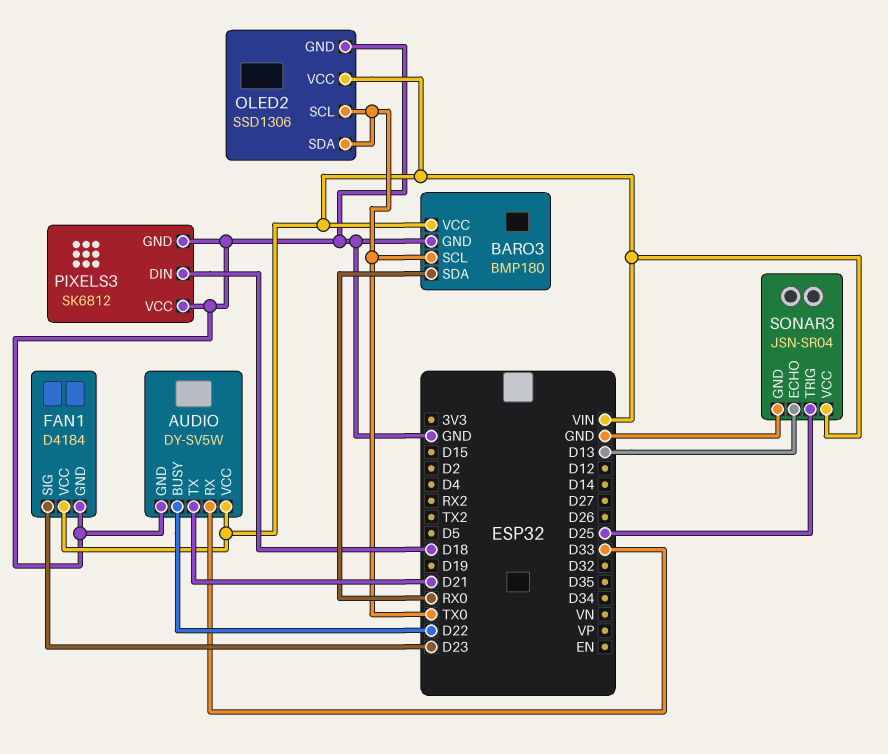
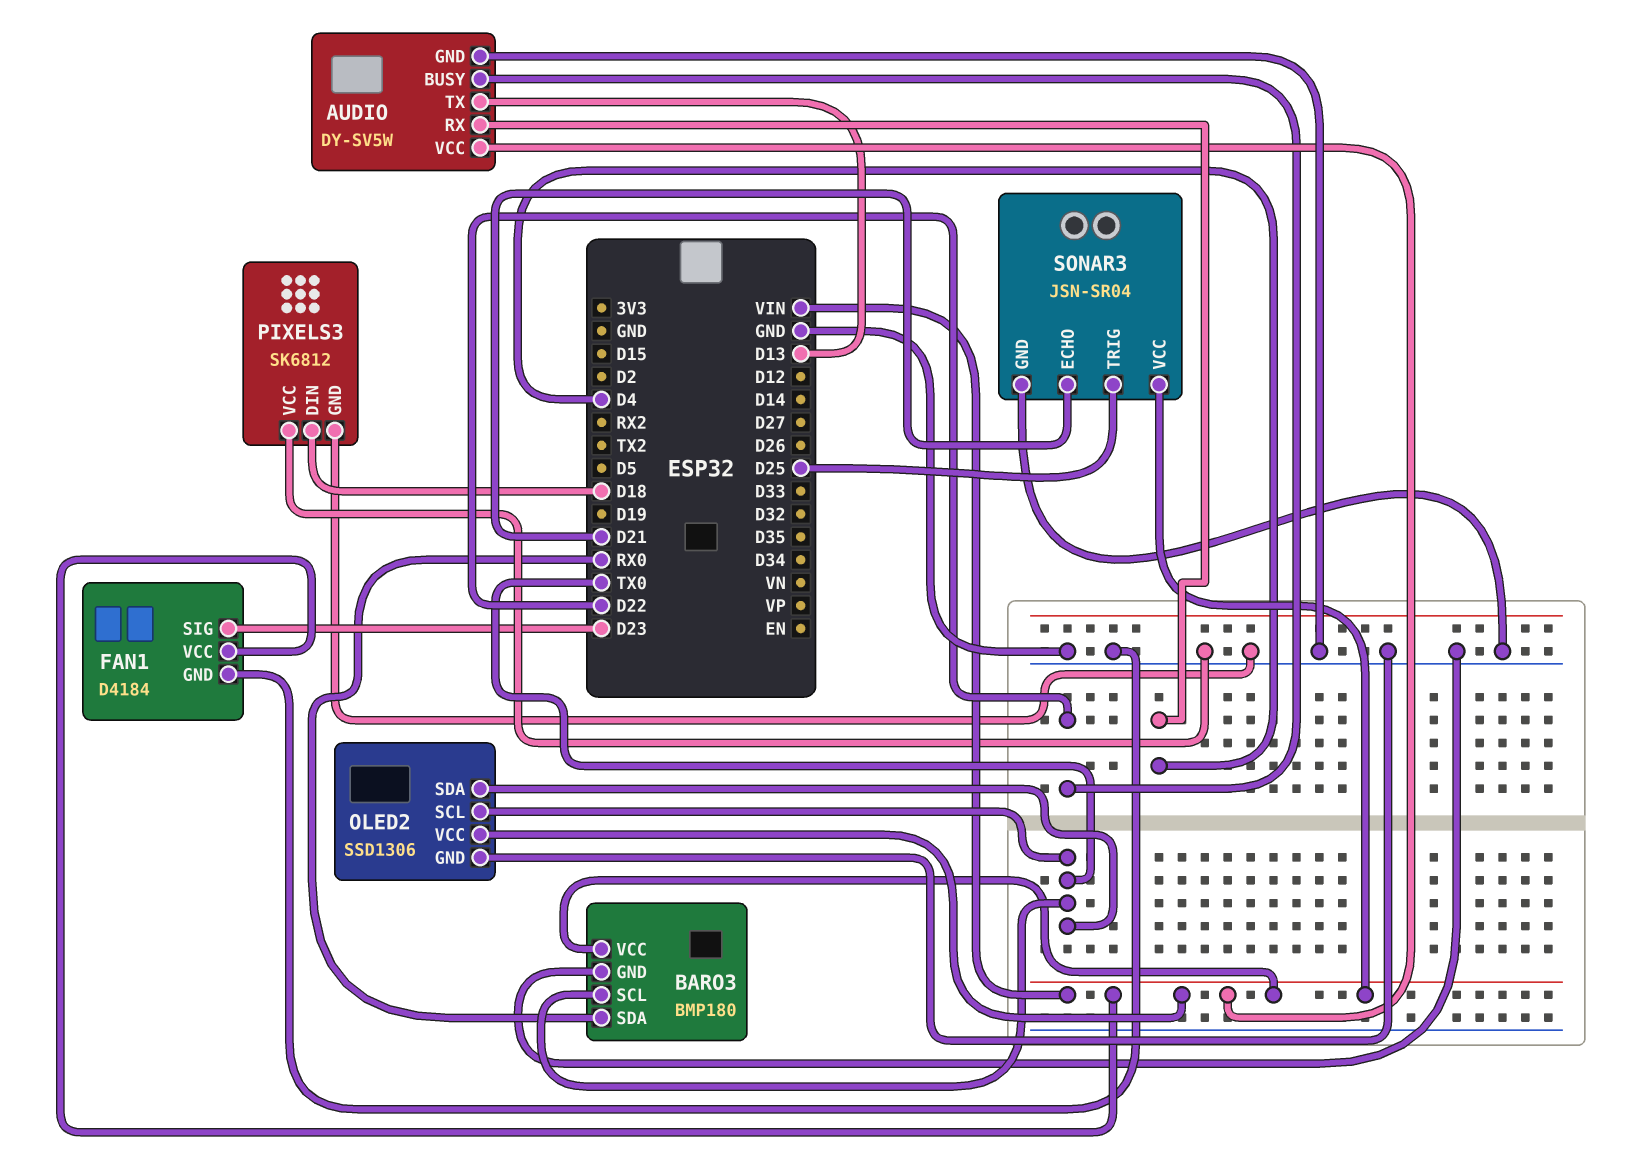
AUDIO pin RX: D33 -> D4
AUDIO pin TX: D21 -> D13
SONAR3 pin ECHO: D13 -> D21

